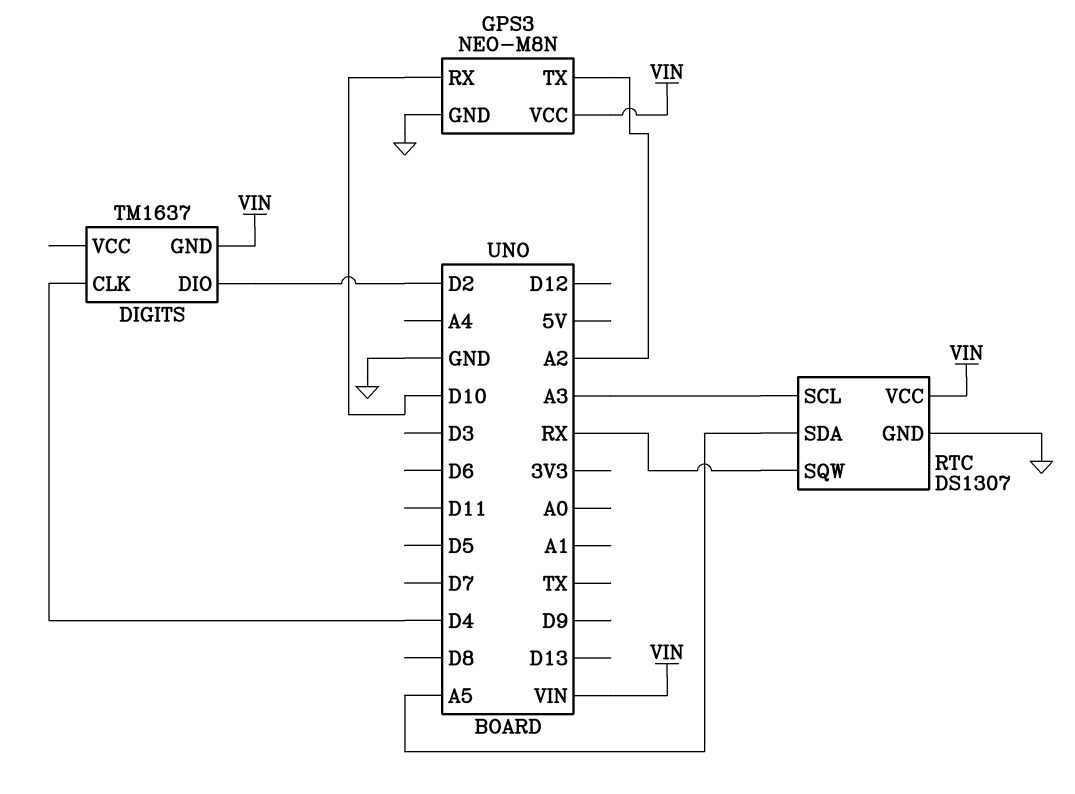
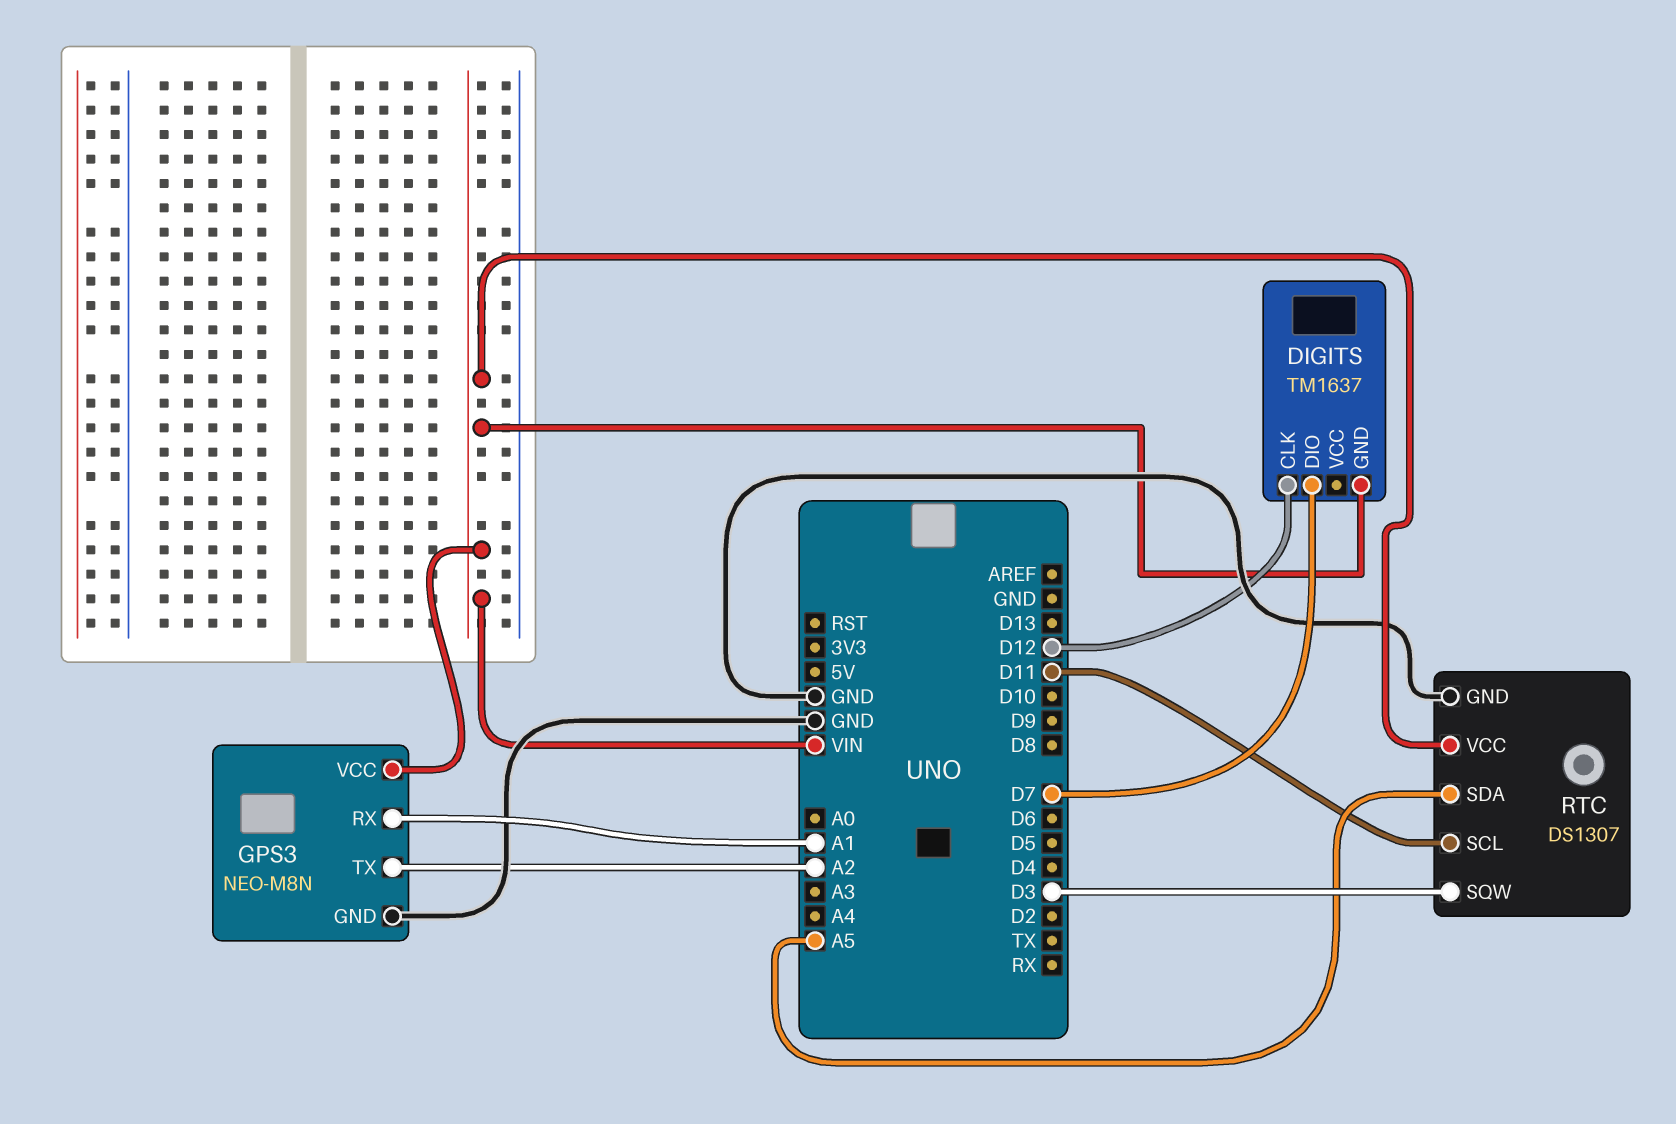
DIGITS pin CLK: D4 -> D12
DIGITS pin DIO: D2 -> D7
GPS3 pin RX: D10 -> A1
RTC pin SCL: A3 -> D11
RTC pin SQW: RX -> D3

